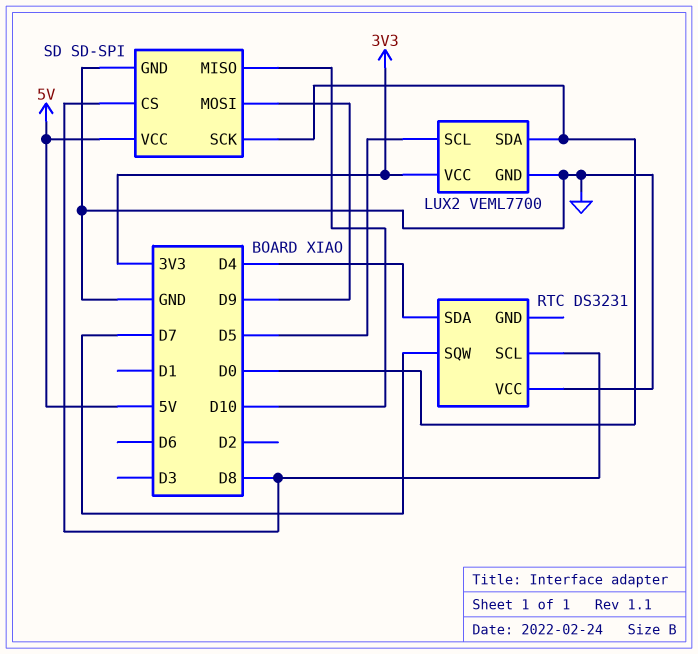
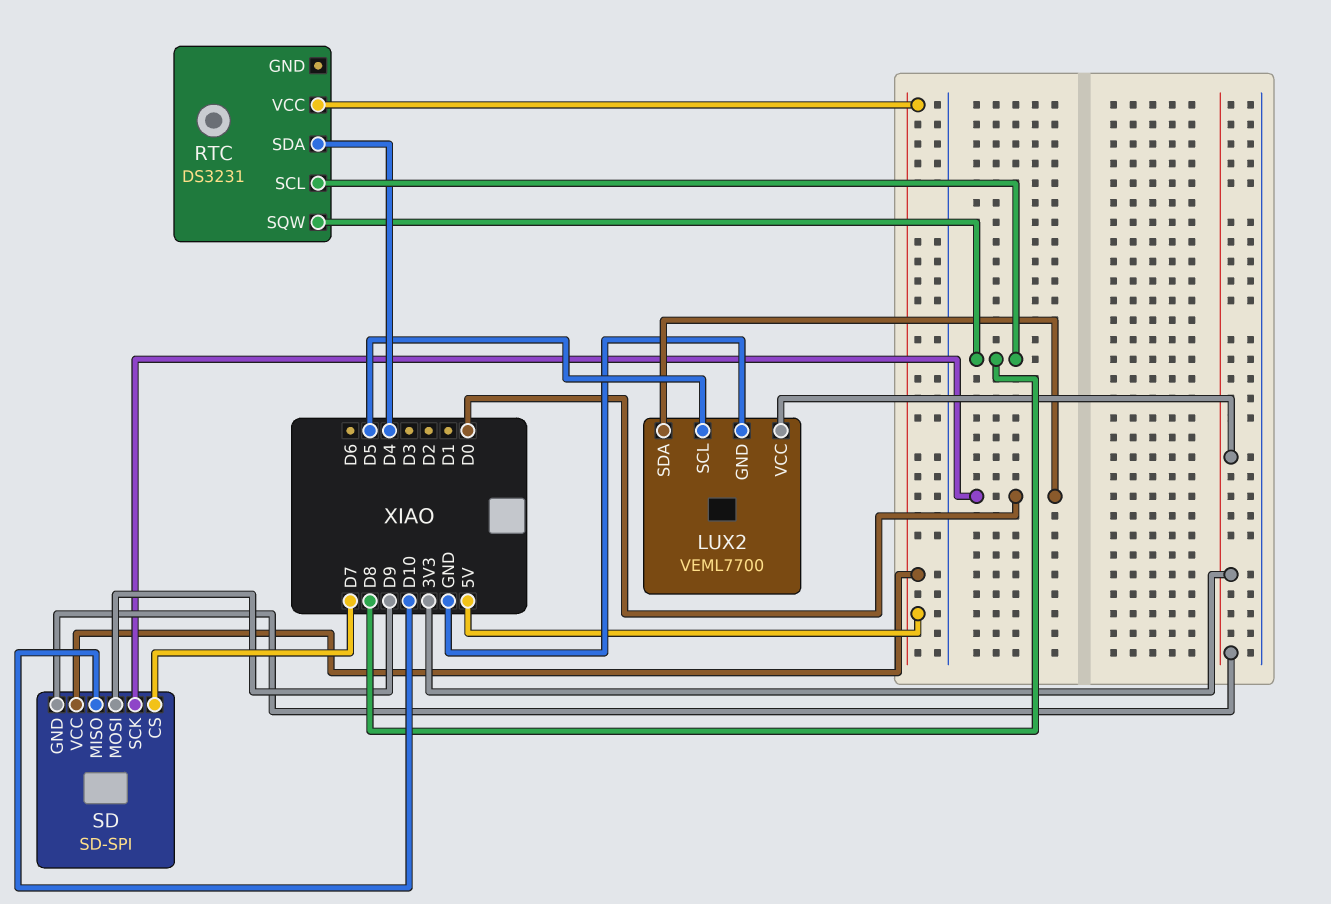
RTC pin SQW: D7 -> D8
RTC pin VCC: GND -> 5V
SD pin CS: D8 -> D7
SD pin GND: GND -> 3V3

